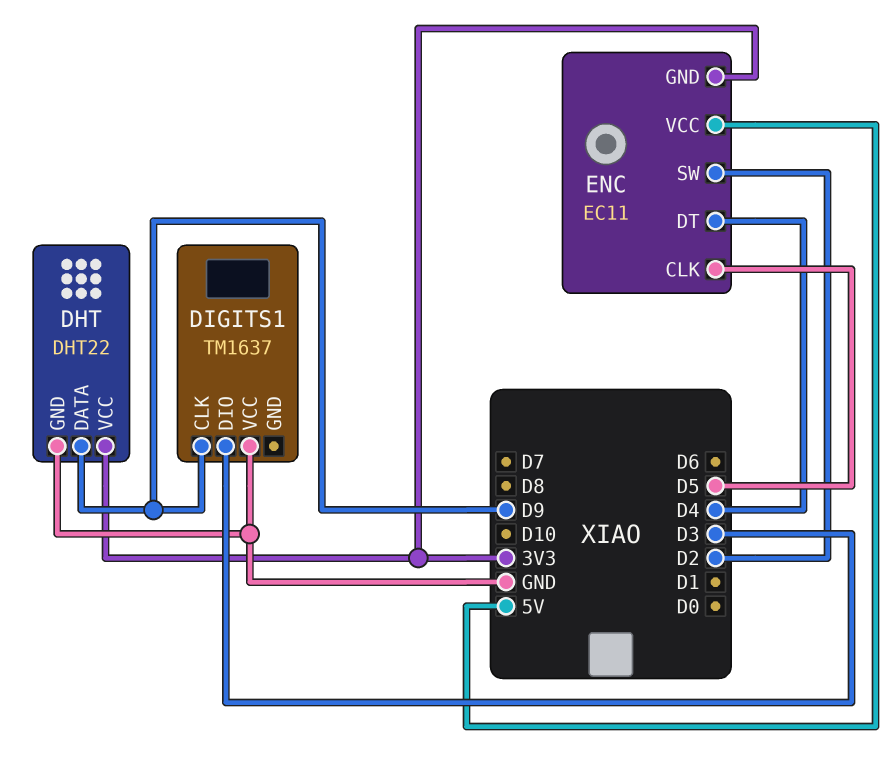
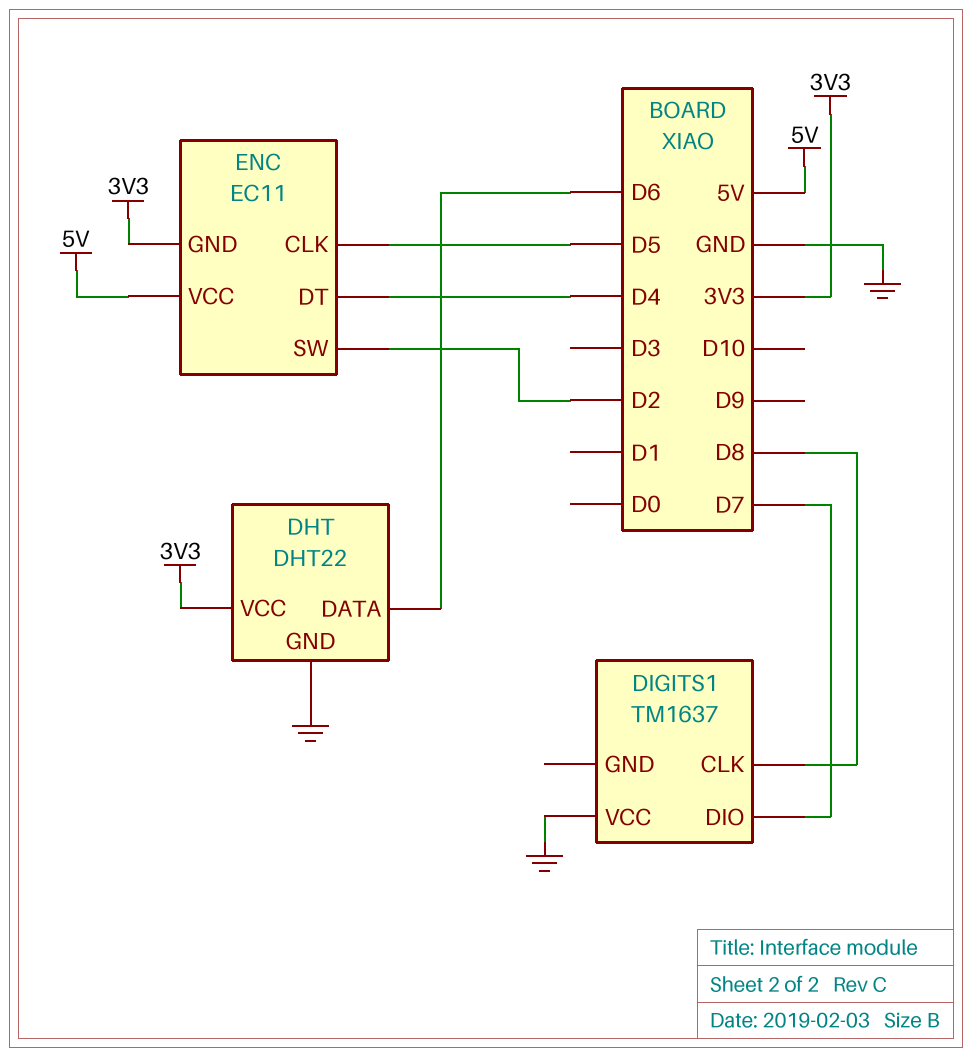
DHT pin DATA: D9 -> D6
DIGITS1 pin CLK: D9 -> D8
DIGITS1 pin DIO: D3 -> D7

